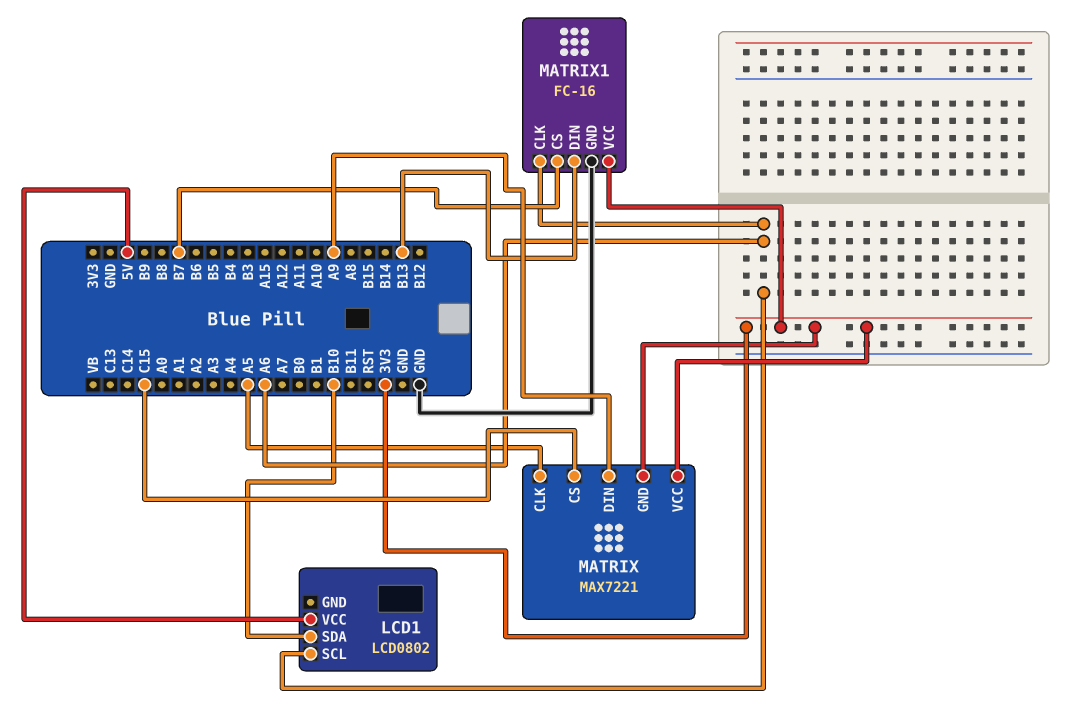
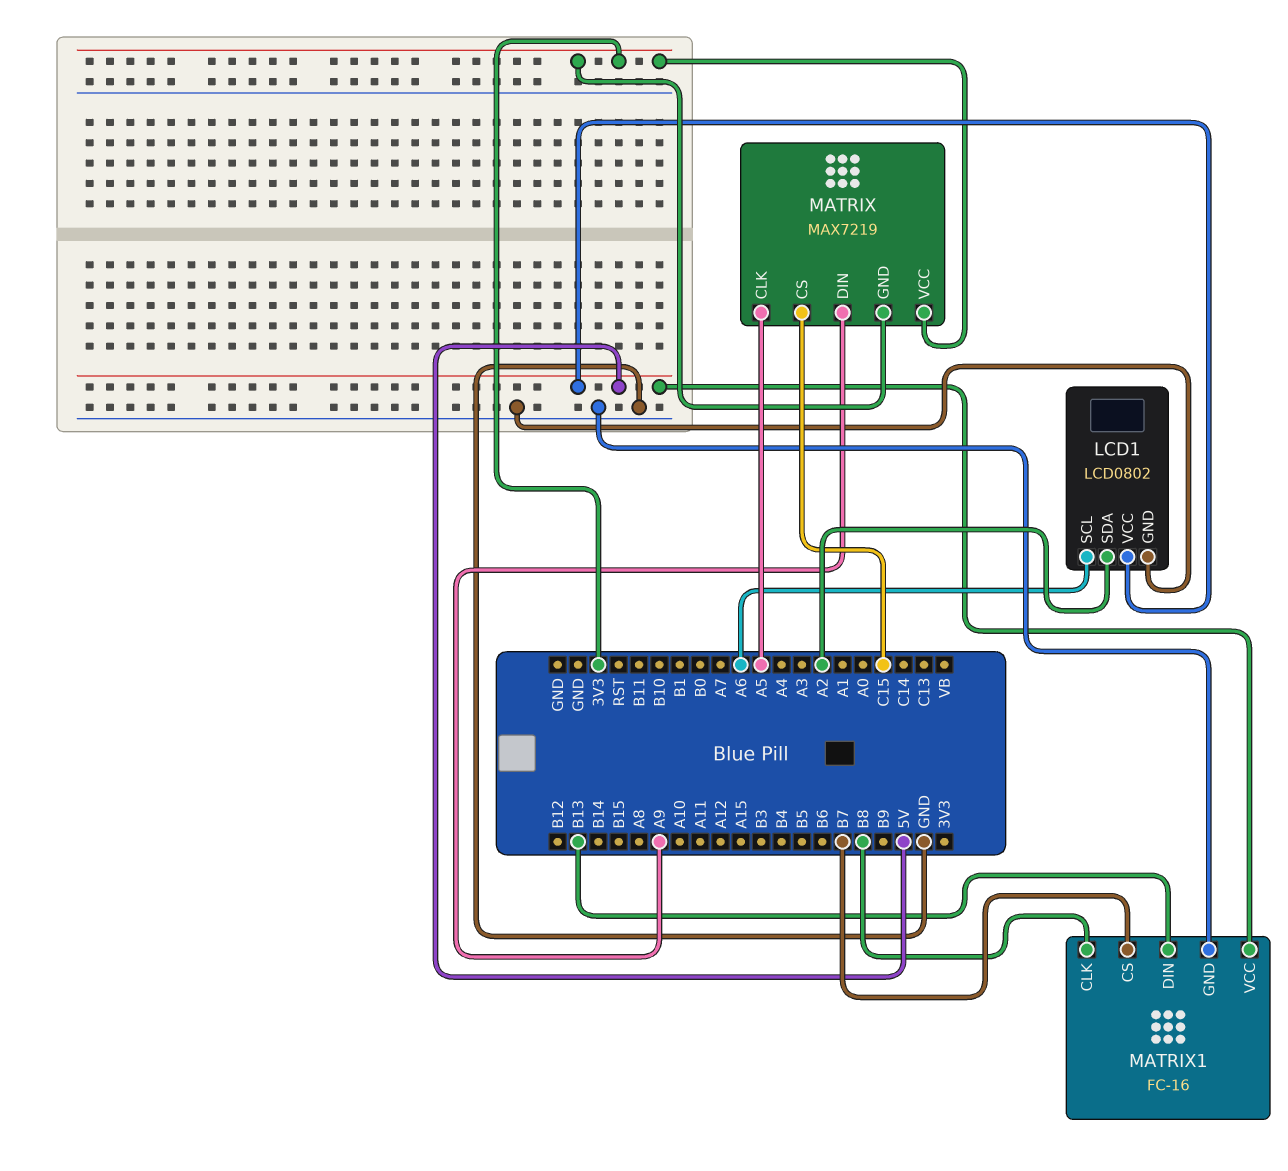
LCD1 pin GND: none -> GND
LCD1 pin SDA: B10 -> A2
MATRIX: MAX7221 -> MAX7219
MATRIX1 pin CLK: A6 -> B8
MATRIX1 pin VCC: 3V3 -> 5V

